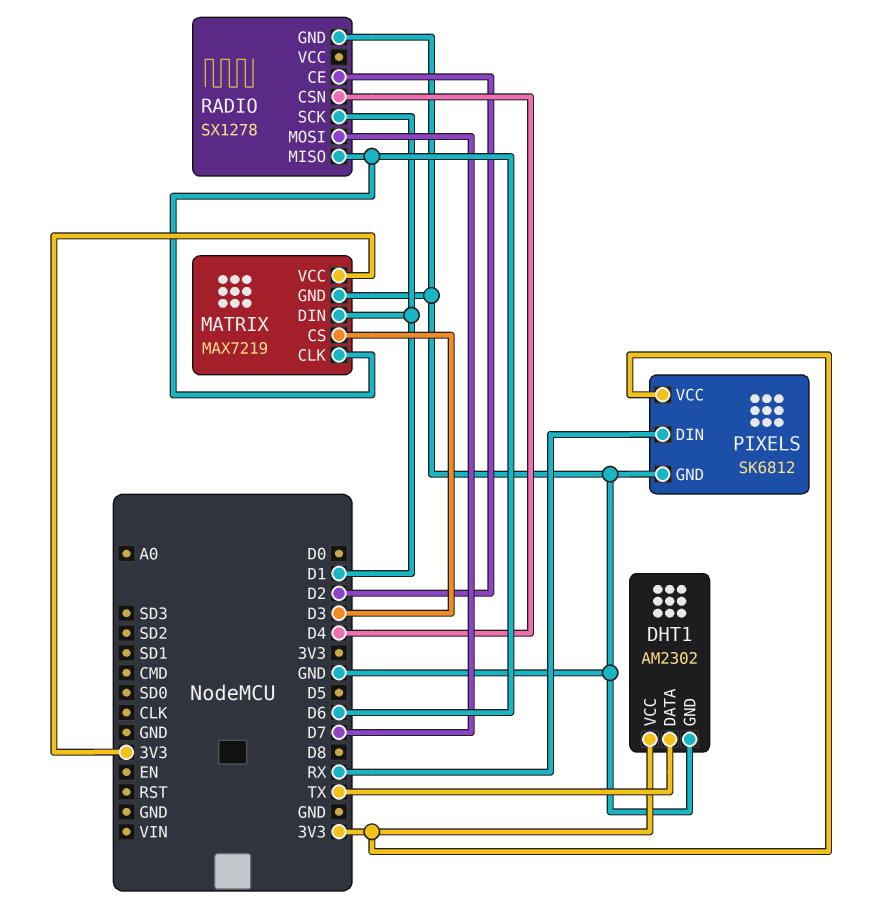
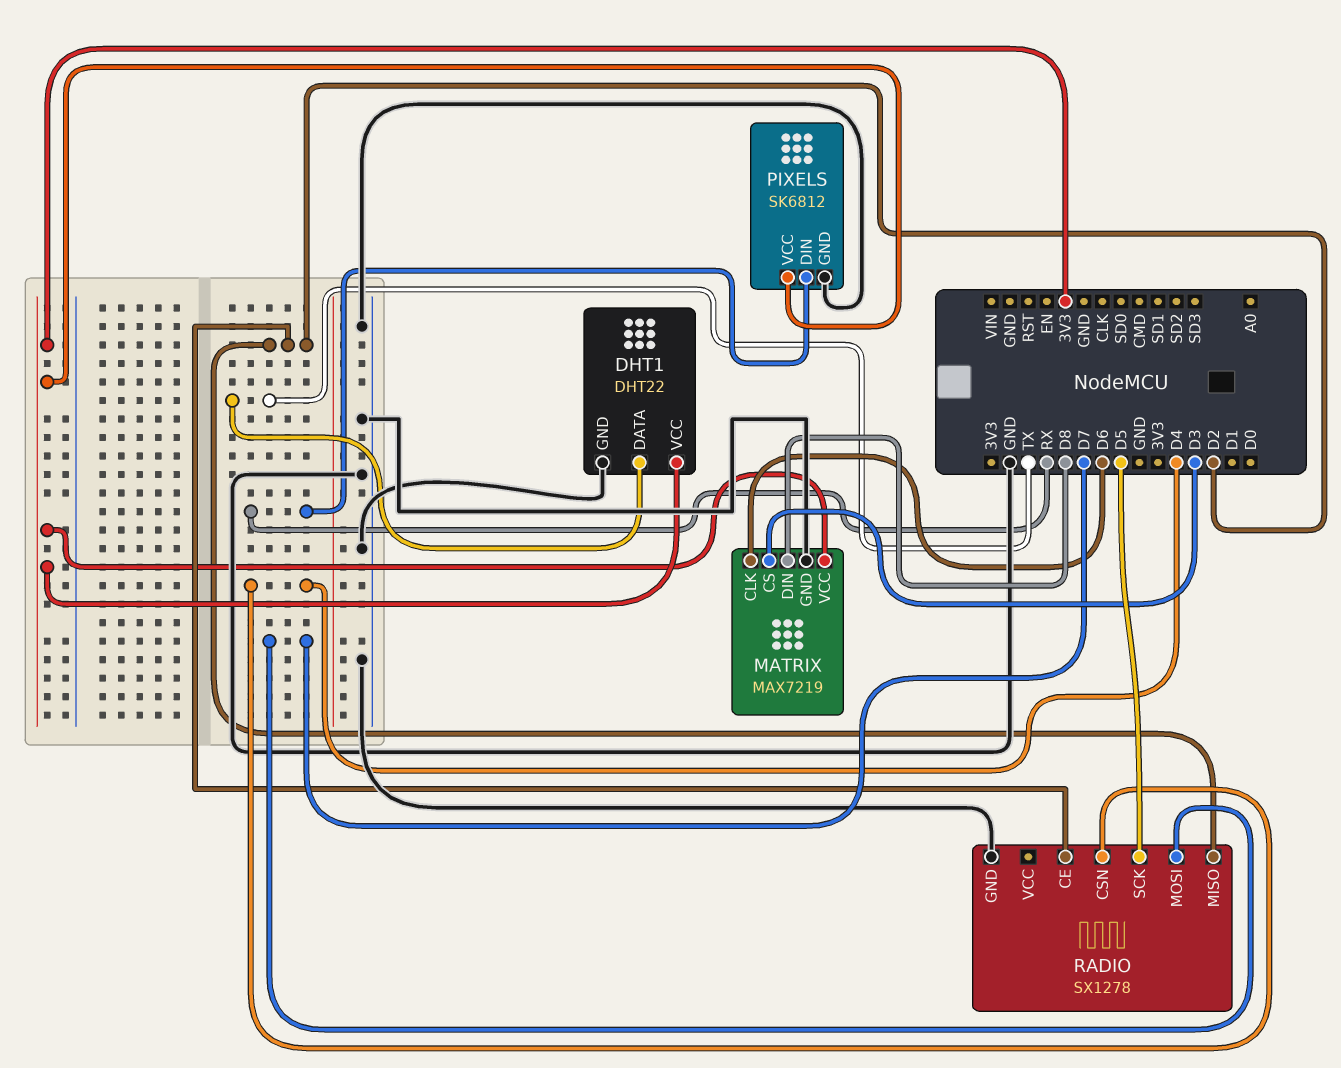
DHT1: AM2302 -> DHT22
MATRIX pin DIN: D1 -> D8
RADIO pin MISO: D6 -> D2
RADIO pin SCK: D1 -> D5

